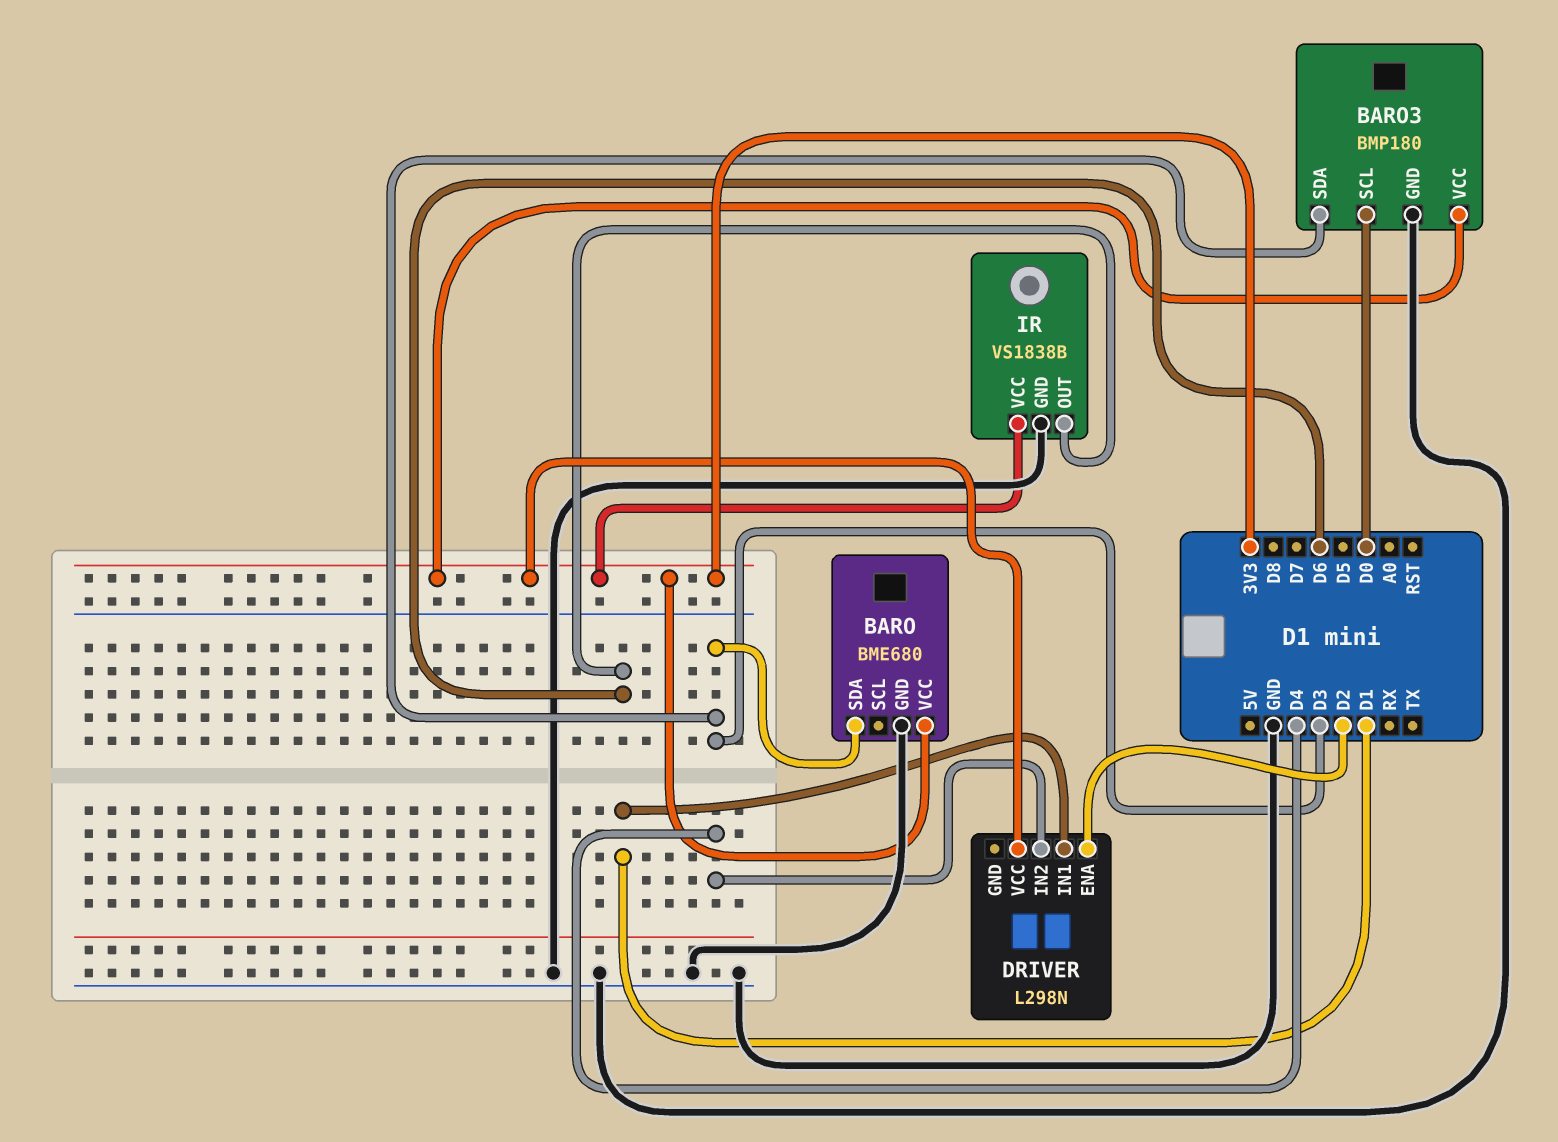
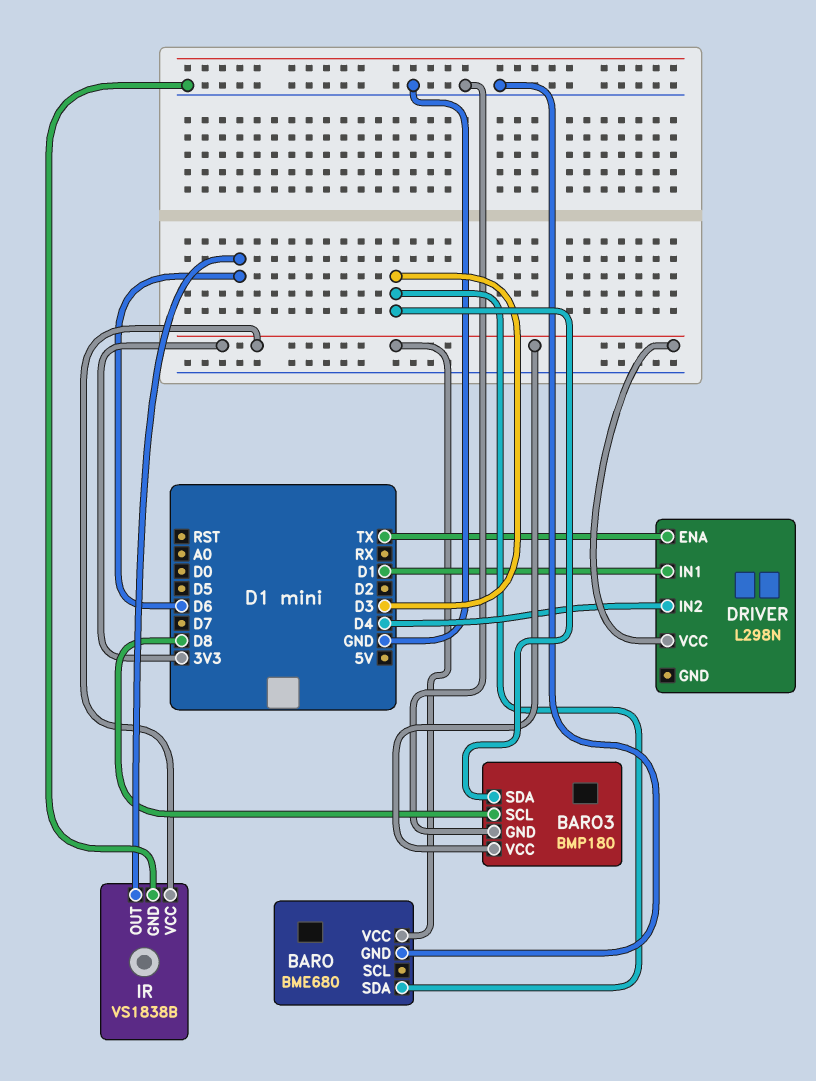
BARO3 pin SCL: D0 -> D8
DRIVER pin ENA: D2 -> TX

